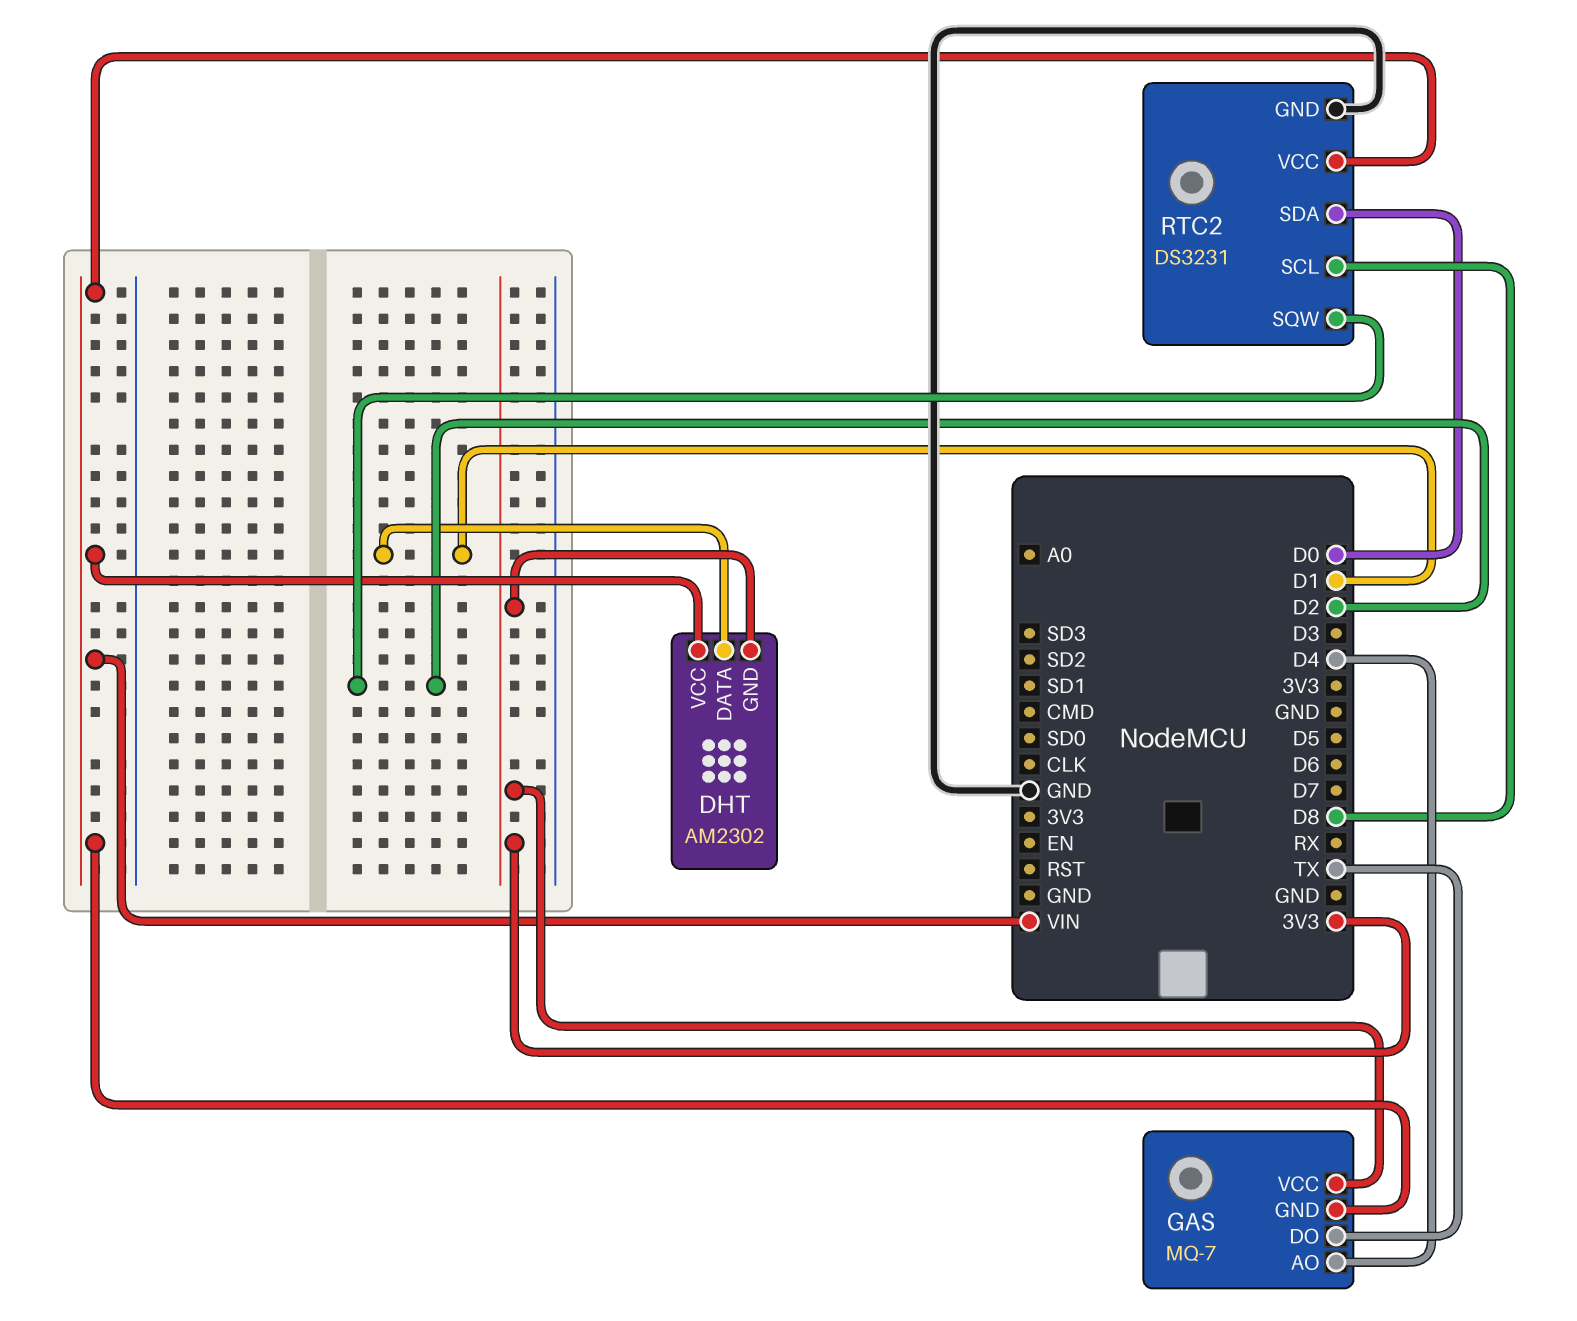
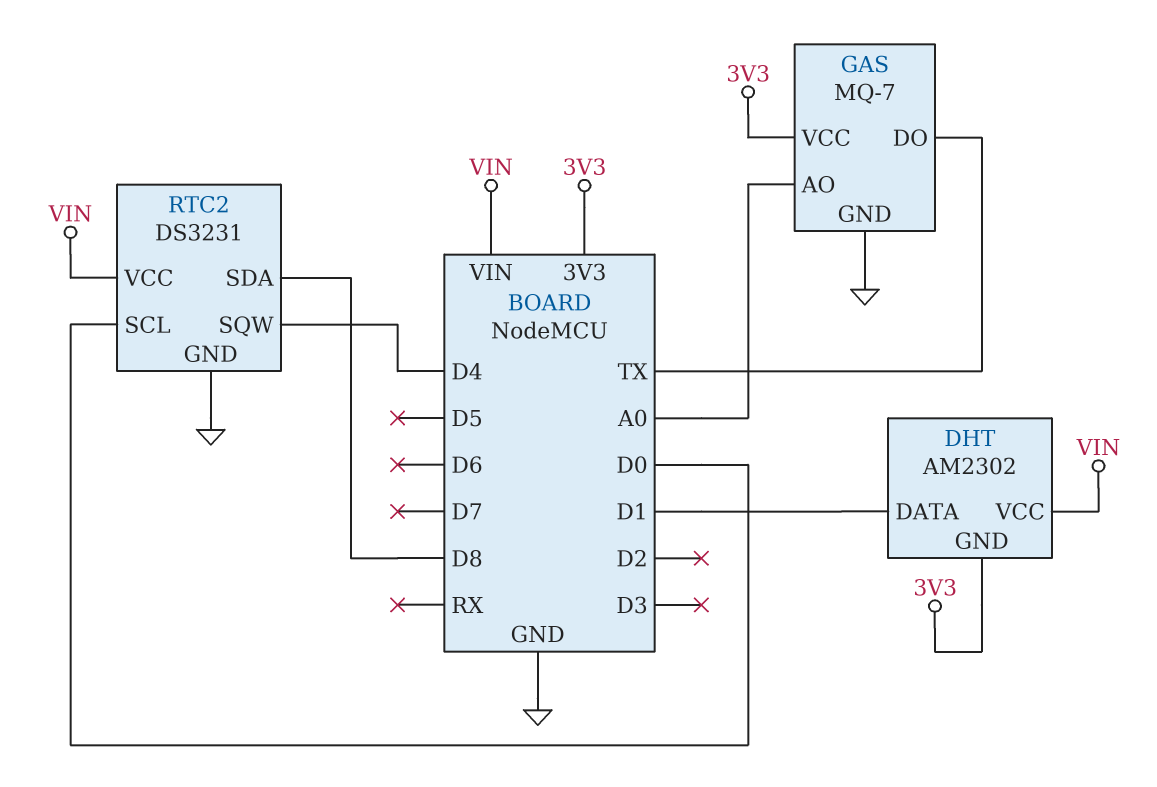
GAS pin AO: D4 -> A0
GAS pin GND: VIN -> GND
RTC2 pin SCL: D8 -> D0
RTC2 pin SDA: D0 -> D8
RTC2 pin SQW: D2 -> D4

